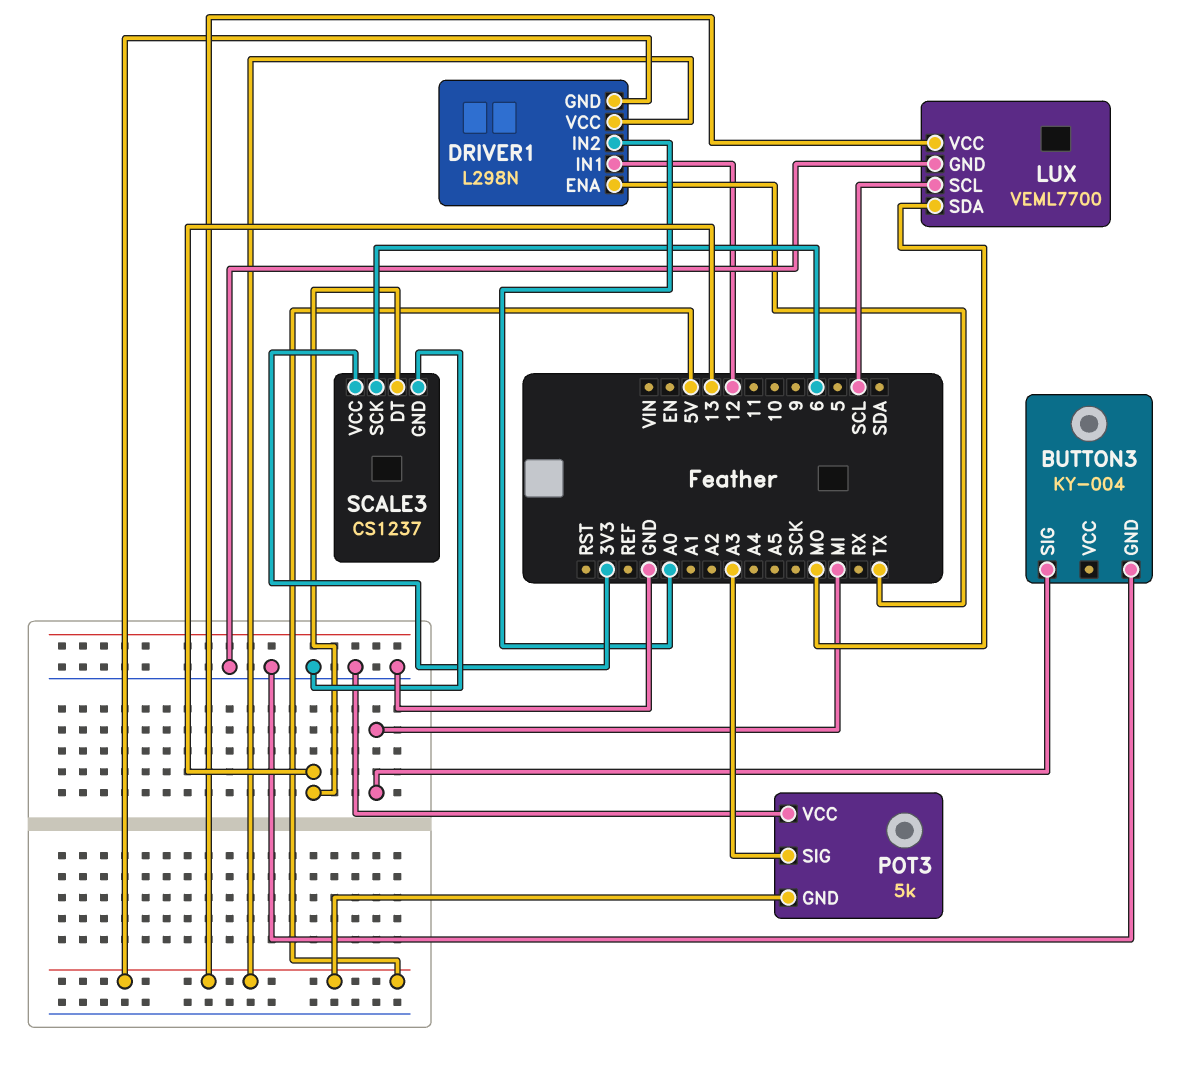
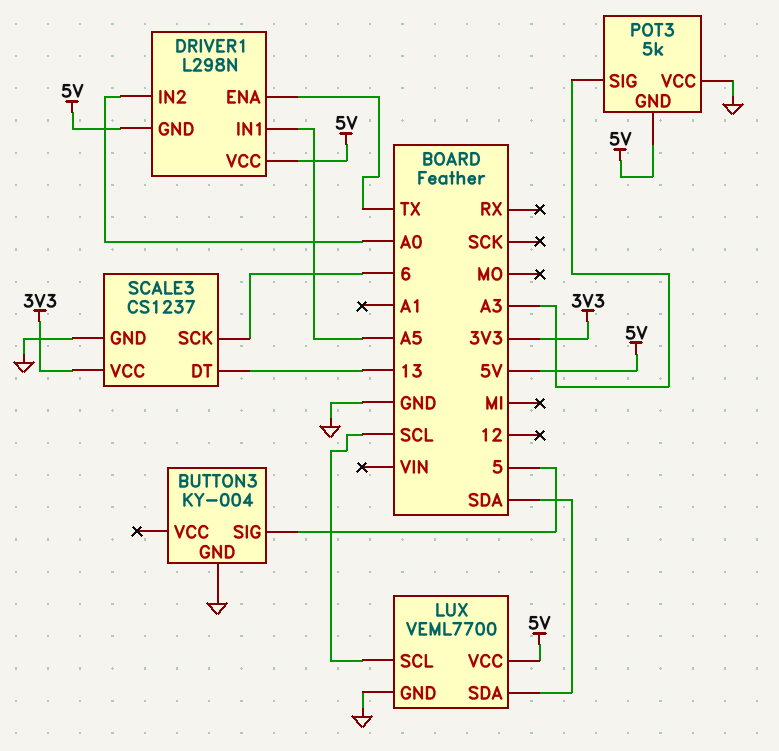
BUTTON3 pin SIG: MI -> 5
DRIVER1 pin IN1: 12 -> A5
LUX pin SDA: MO -> SDA

